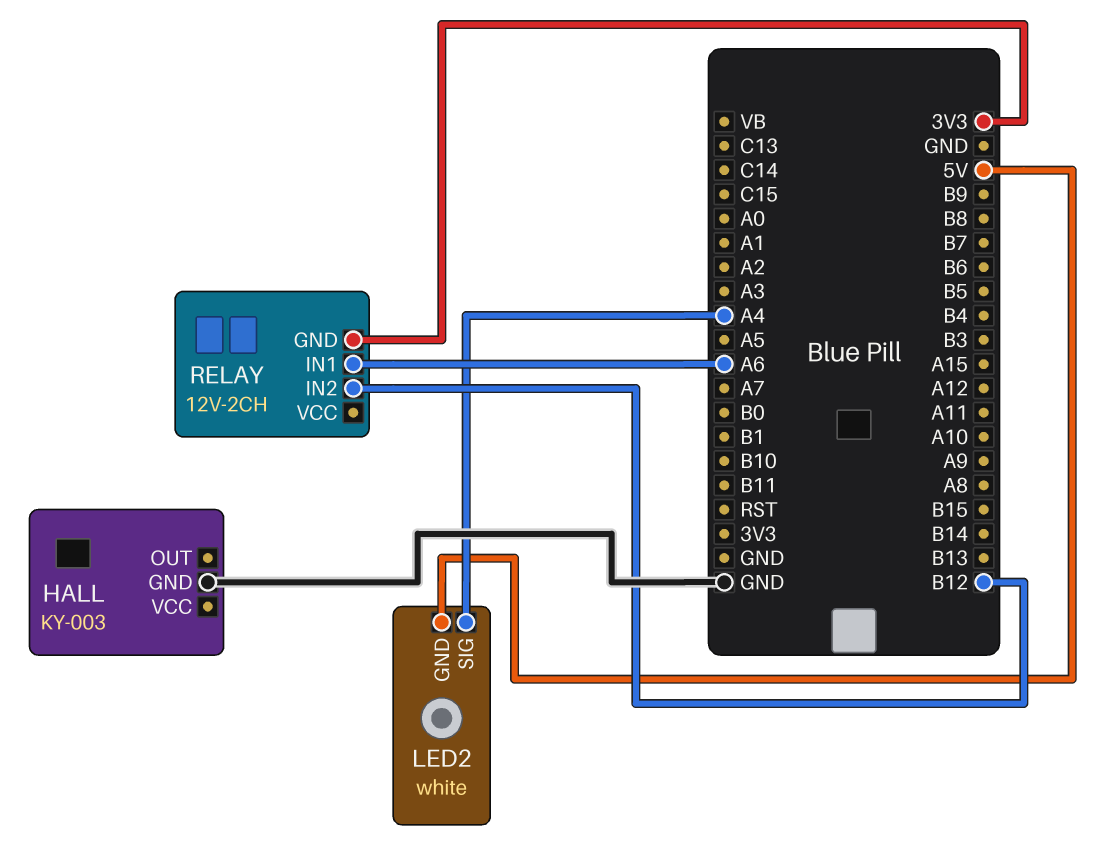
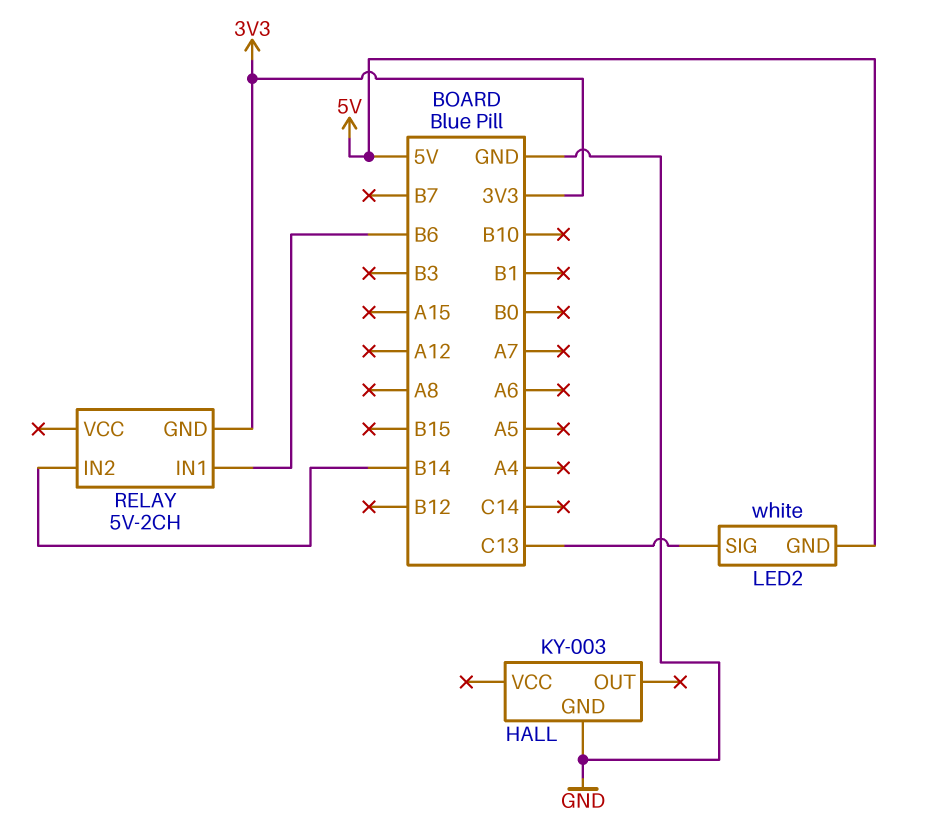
LED2 pin SIG: A4 -> C13
RELAY: 12V-2CH -> 5V-2CH
RELAY pin IN1: A6 -> B6
RELAY pin IN2: B12 -> B14

